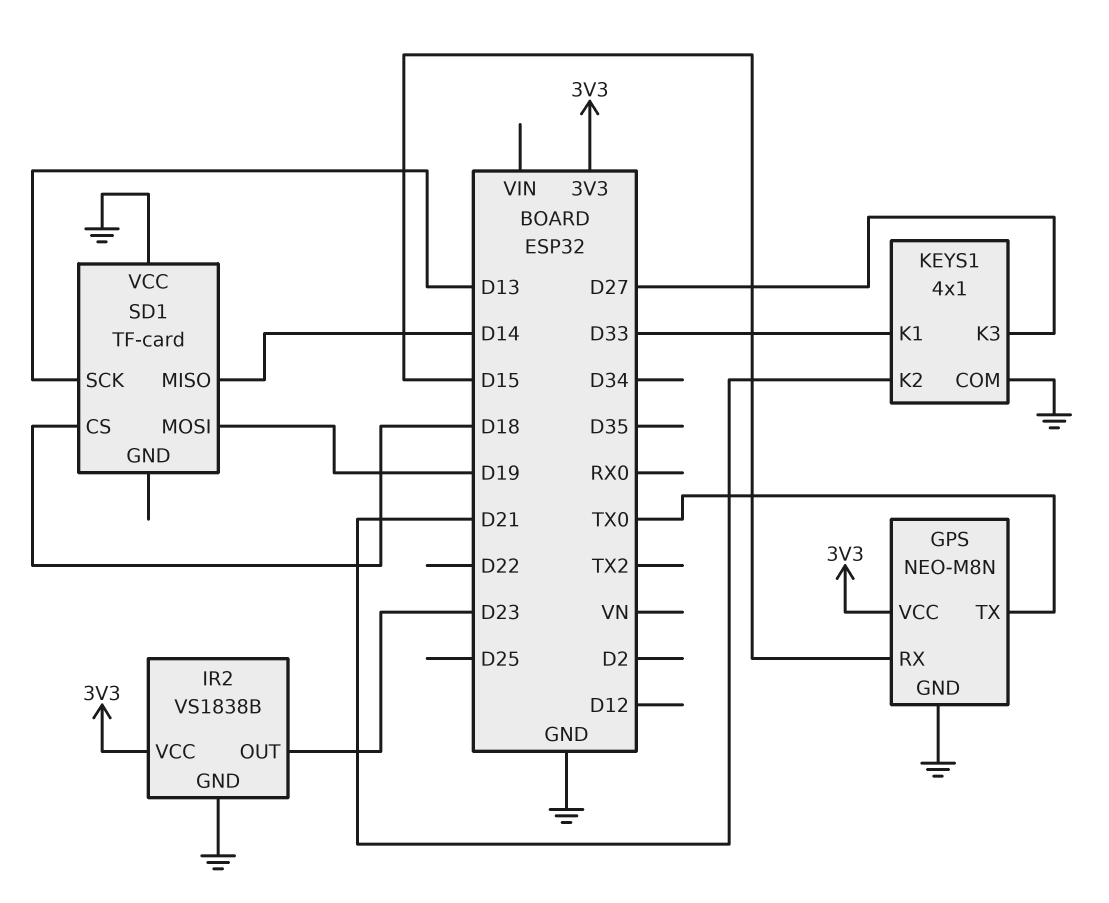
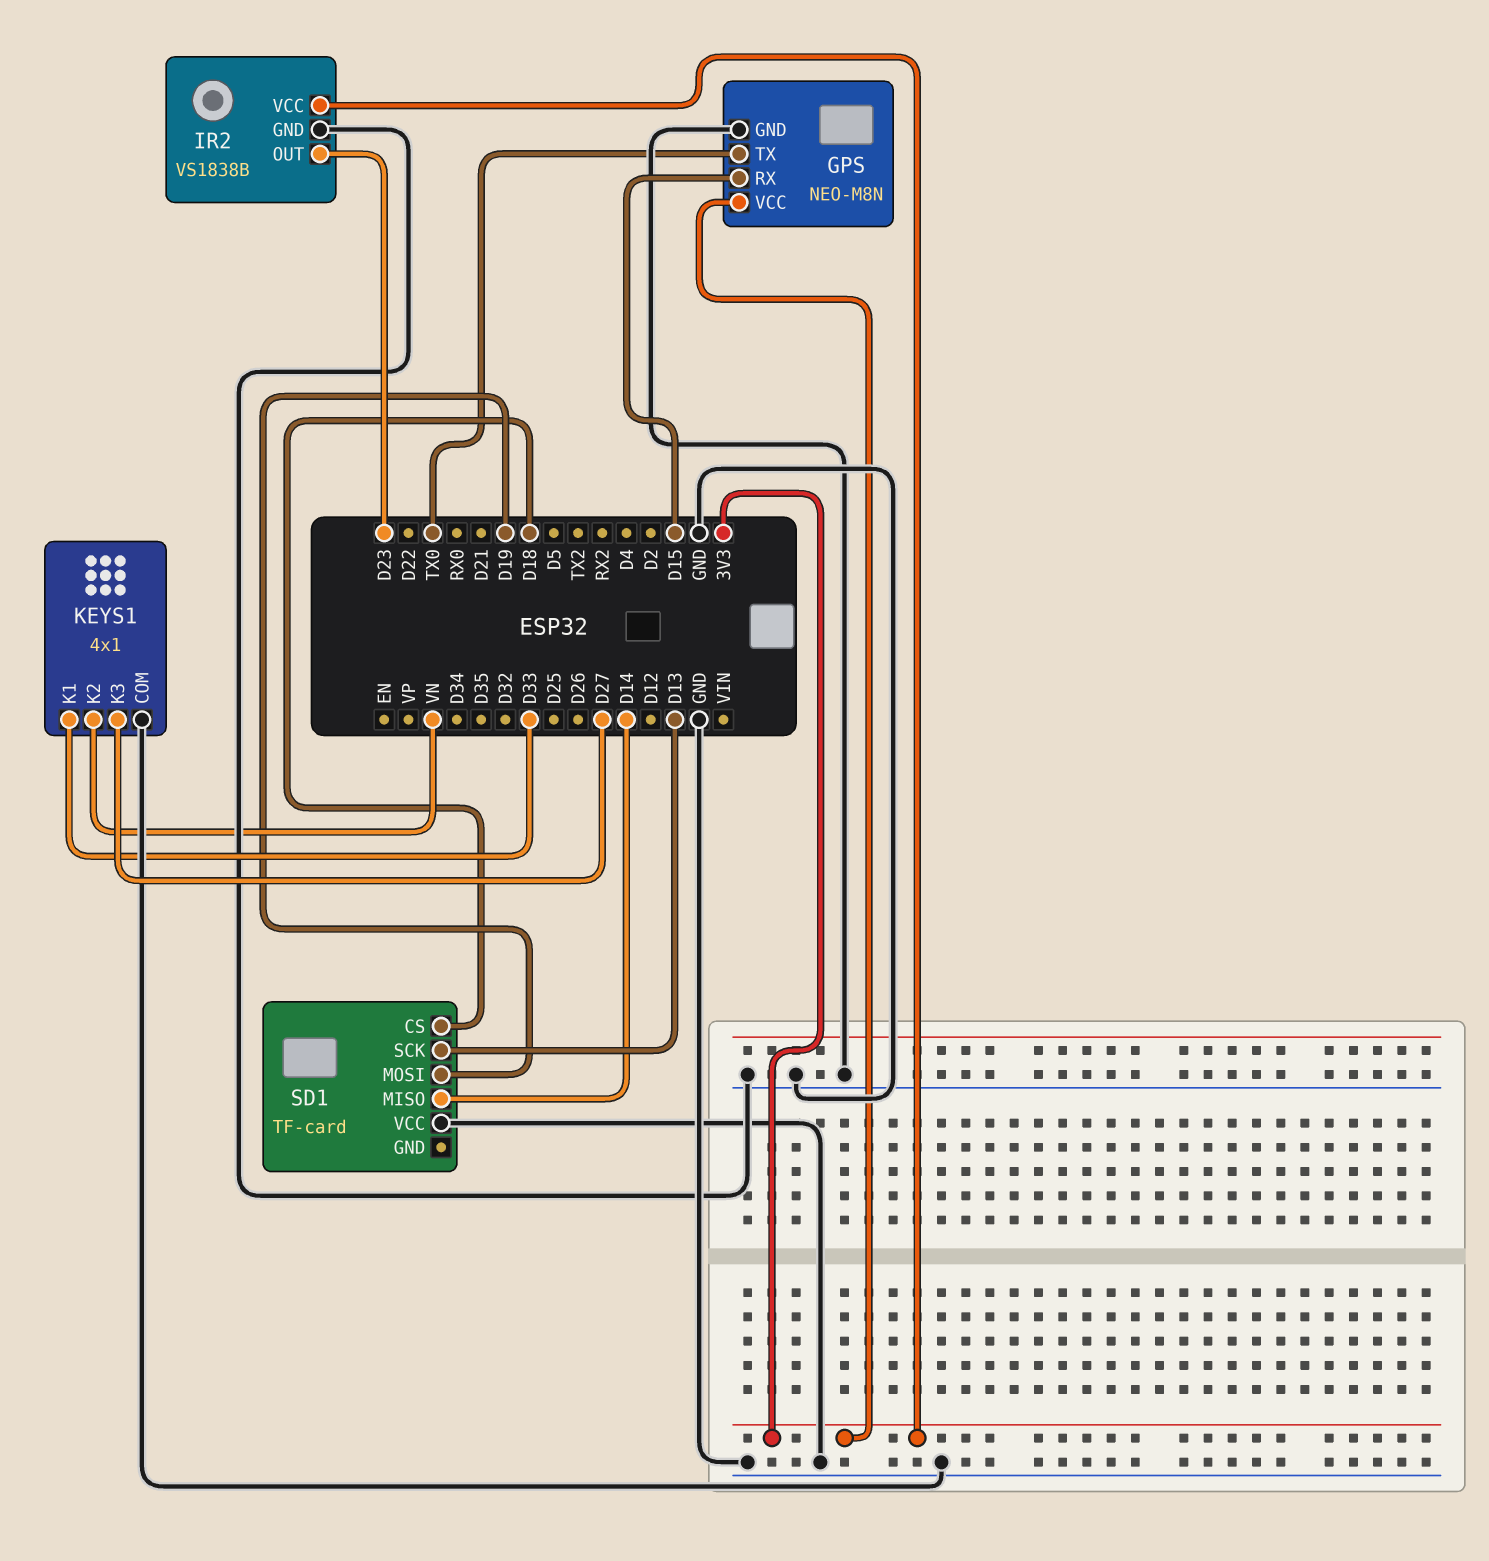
KEYS1 pin K2: D21 -> VN

